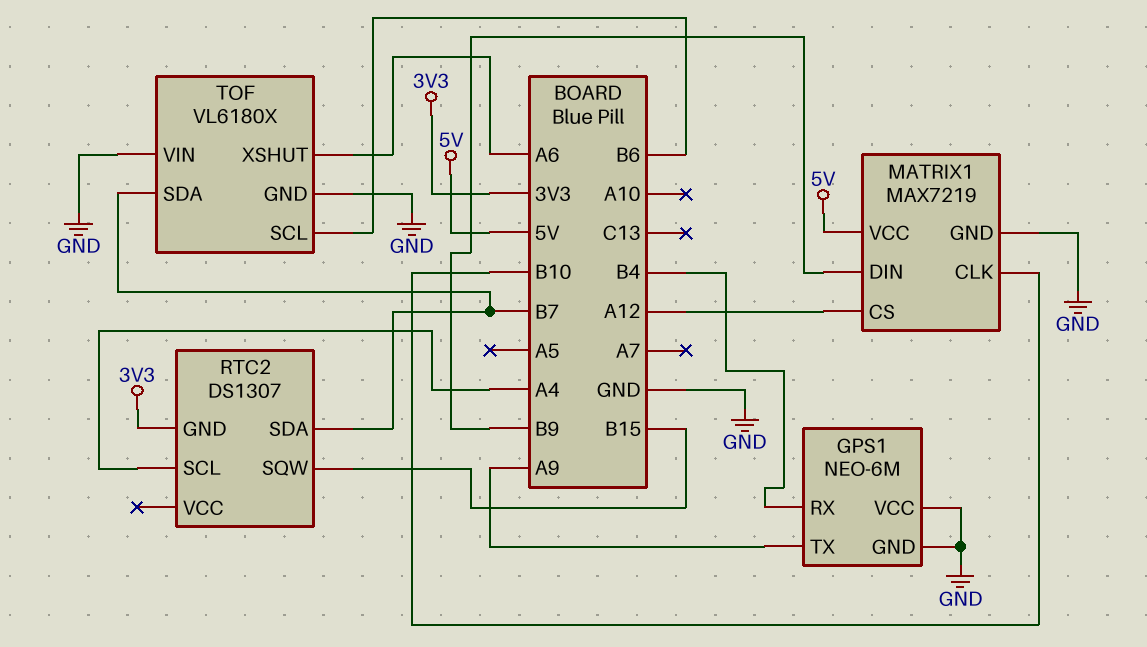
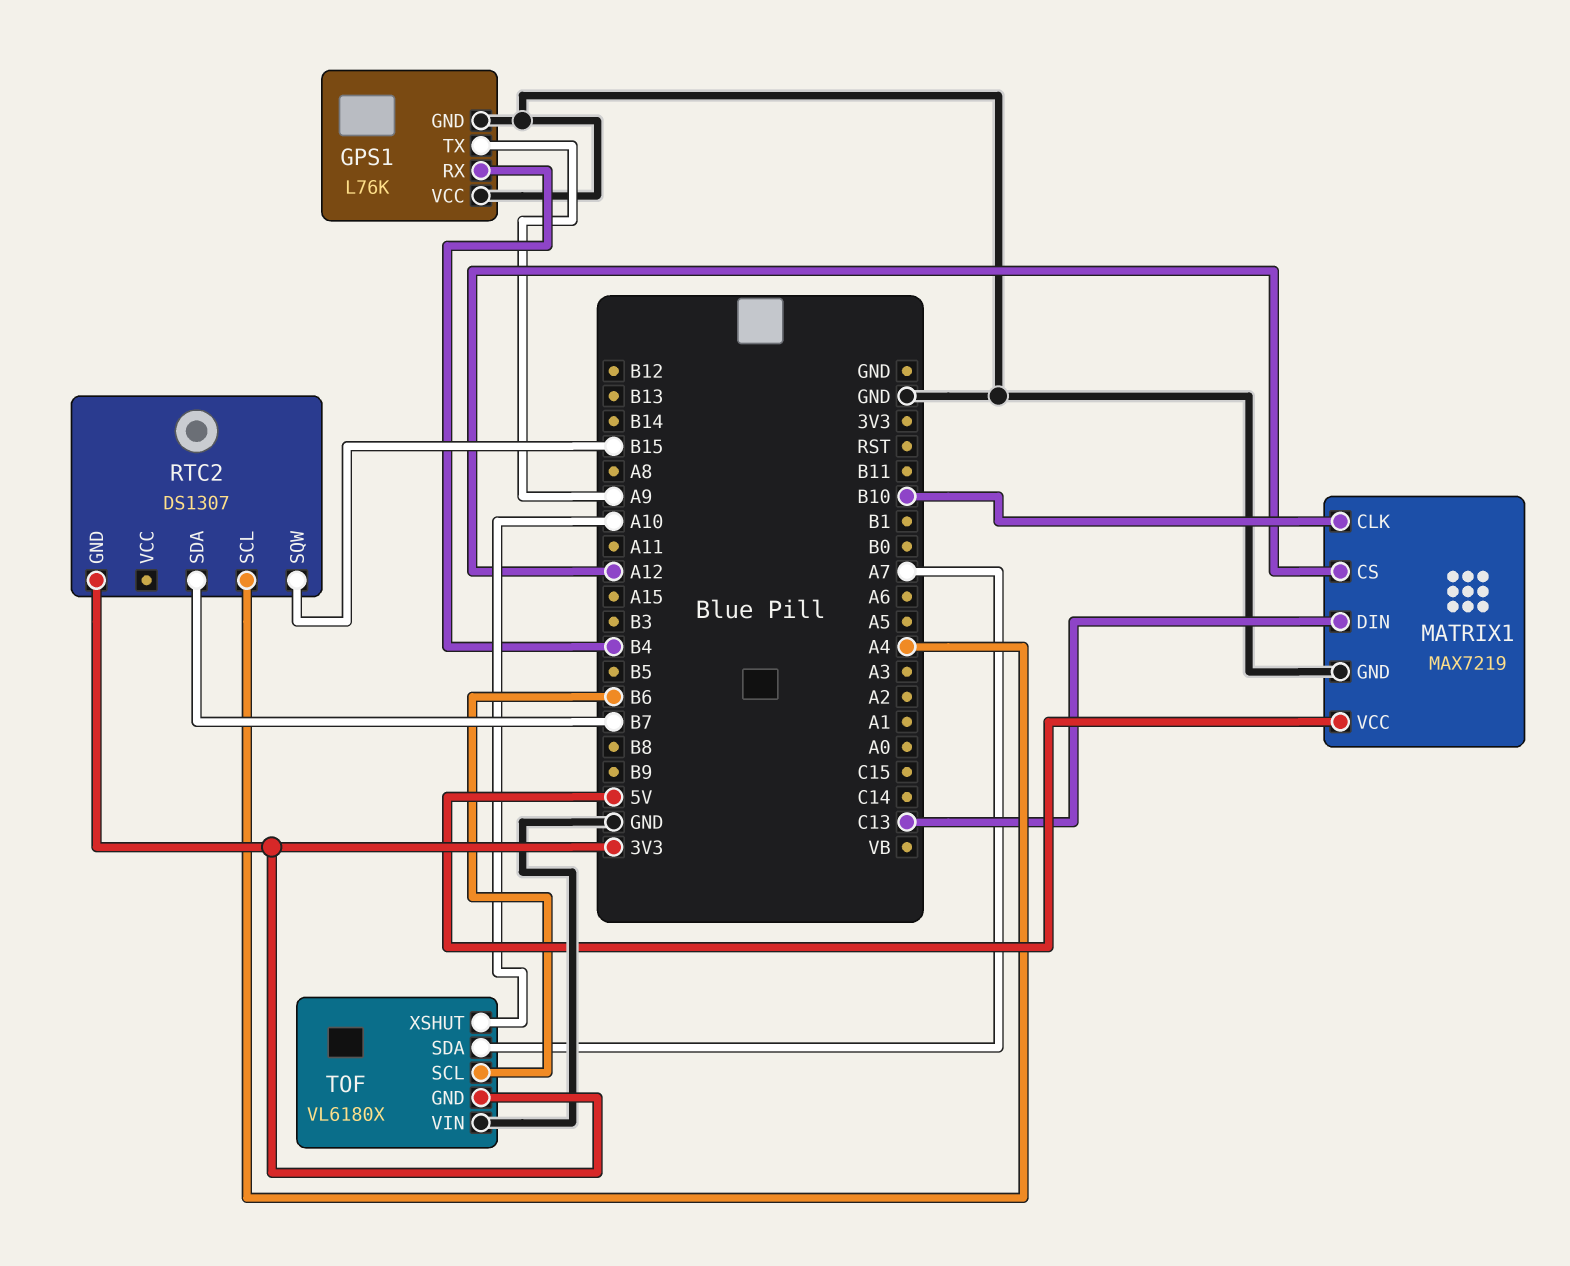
GPS1: NEO-6M -> L76K
MATRIX1 pin DIN: B9 -> C13
TOF pin GND: GND -> 3V3
TOF pin SDA: B7 -> A7
TOF pin XSHUT: A6 -> A10

